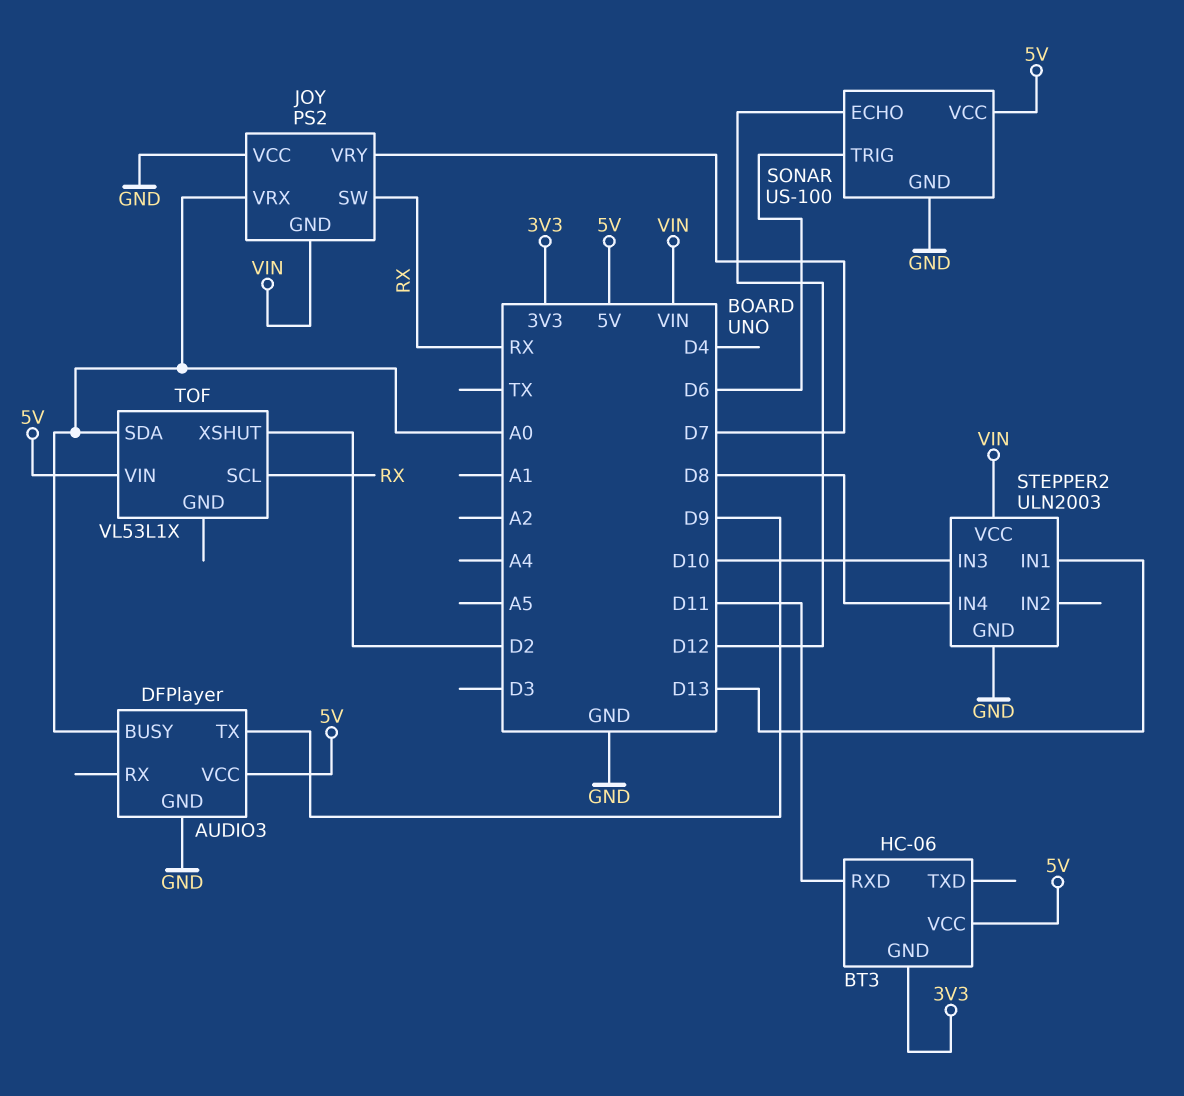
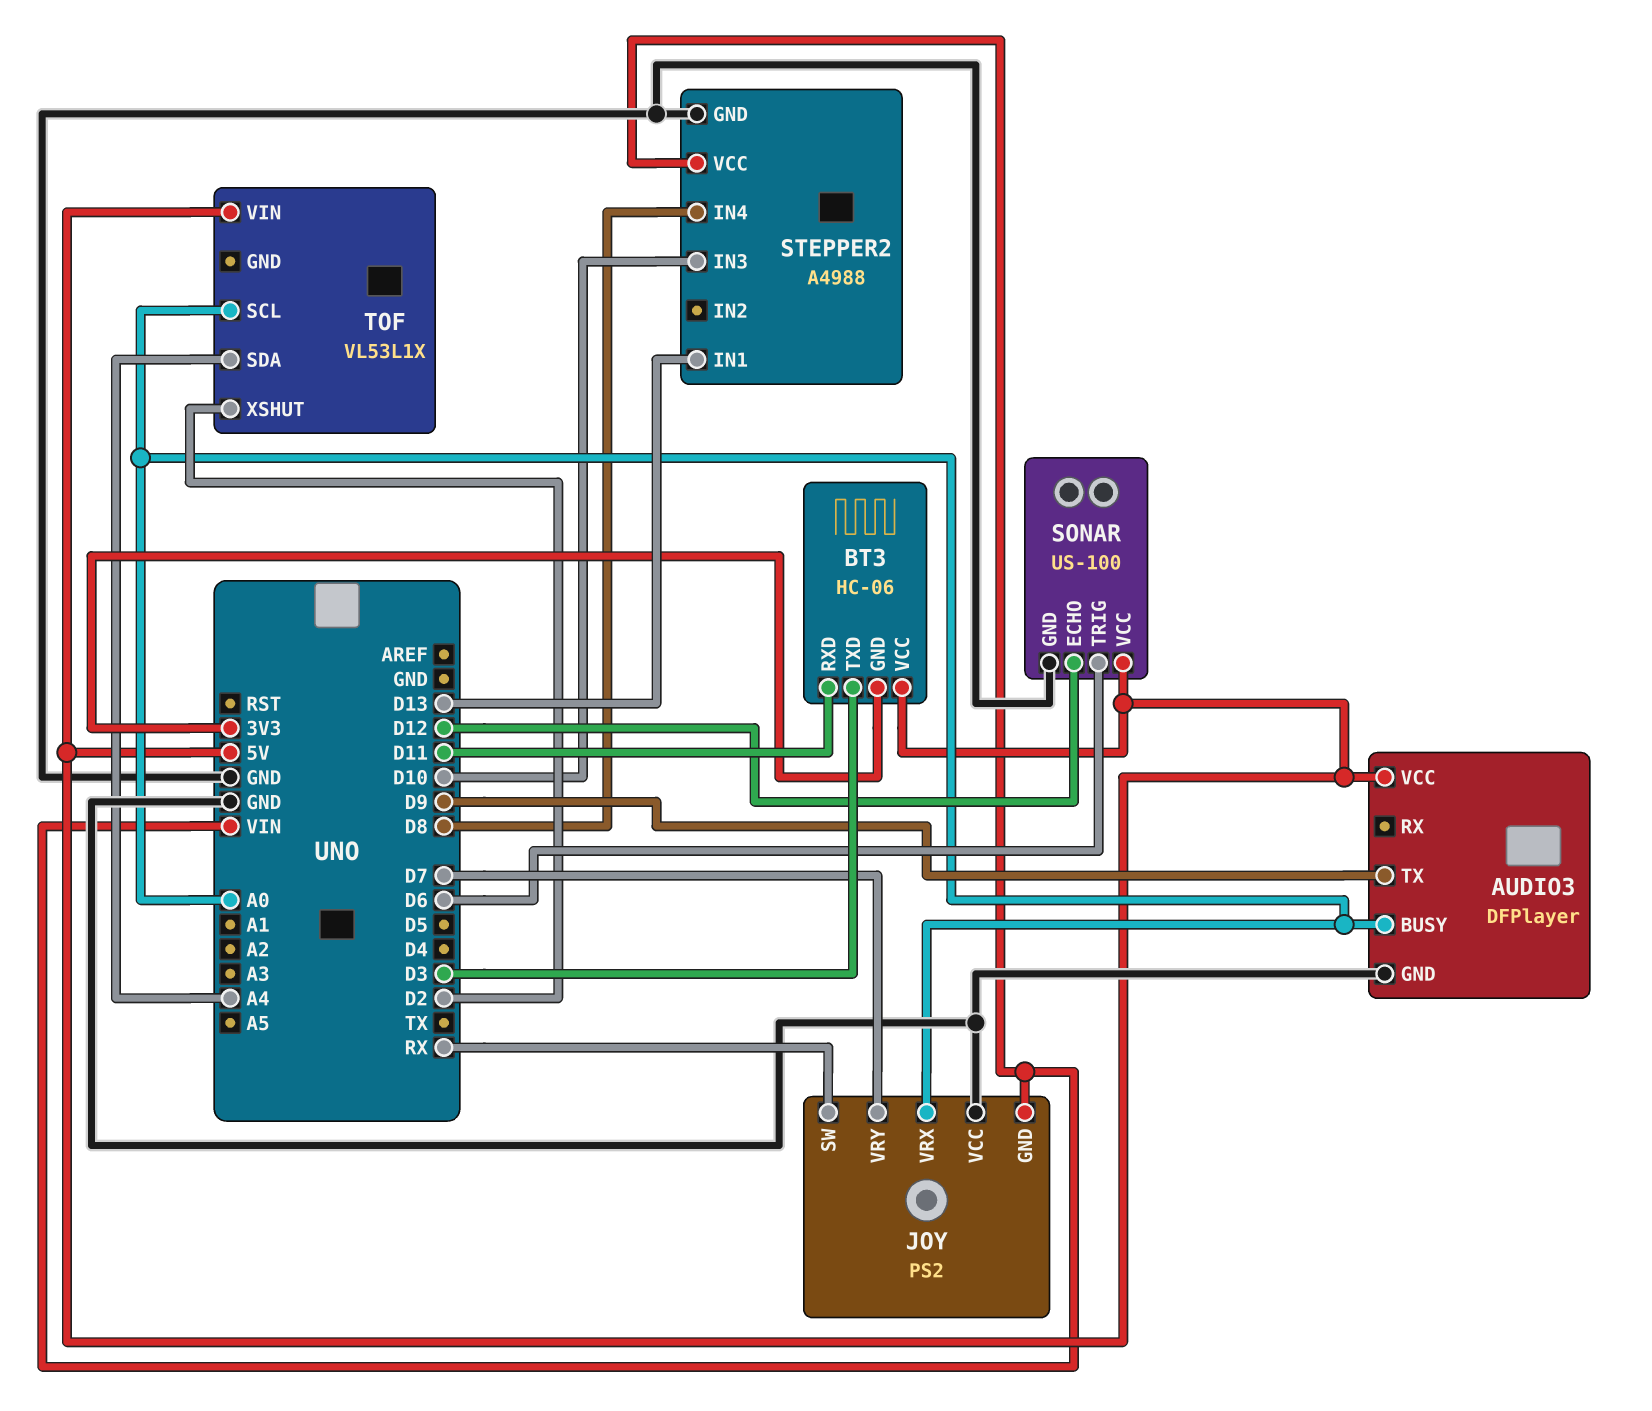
BT3 pin TXD: none -> D3
STEPPER2: ULN2003 -> A4988
TOF pin SCL: RX -> A0
TOF pin SDA: A0 -> A4

